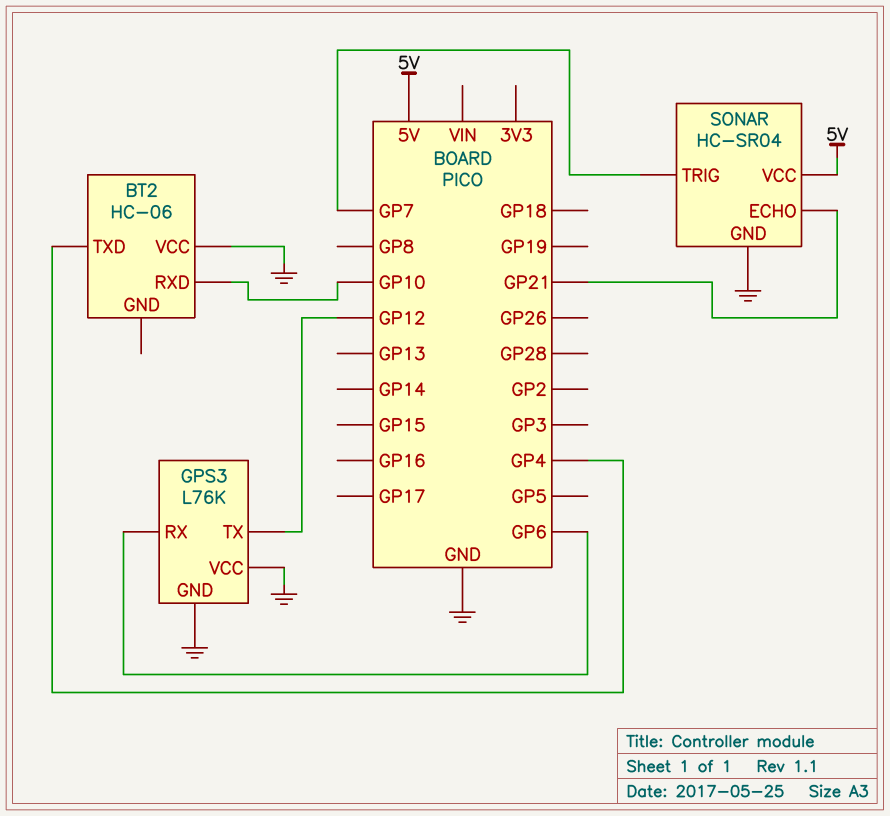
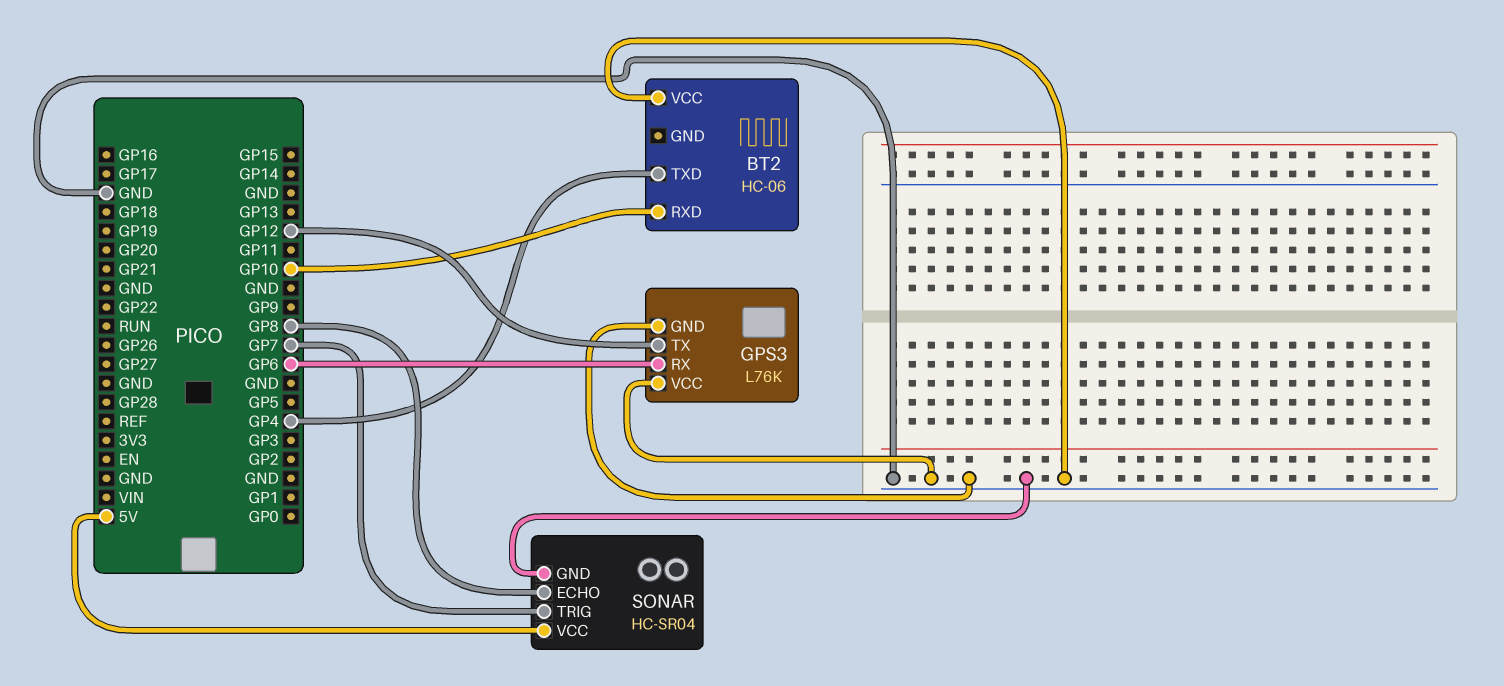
SONAR pin ECHO: GP21 -> GP8

